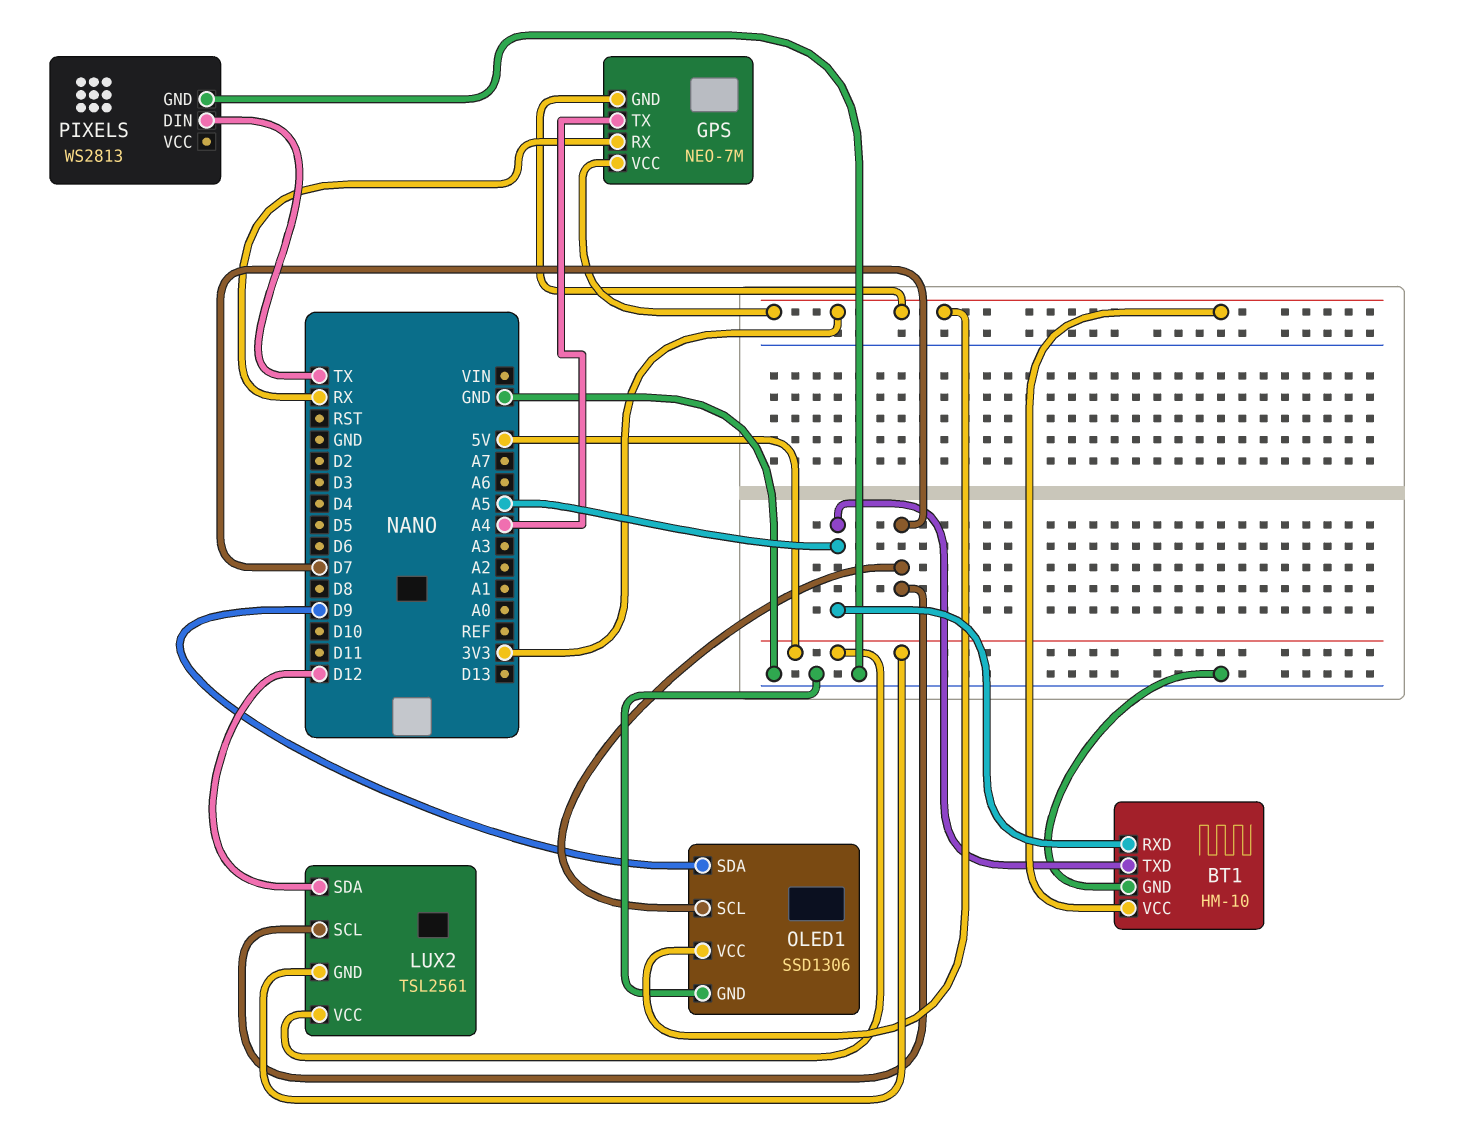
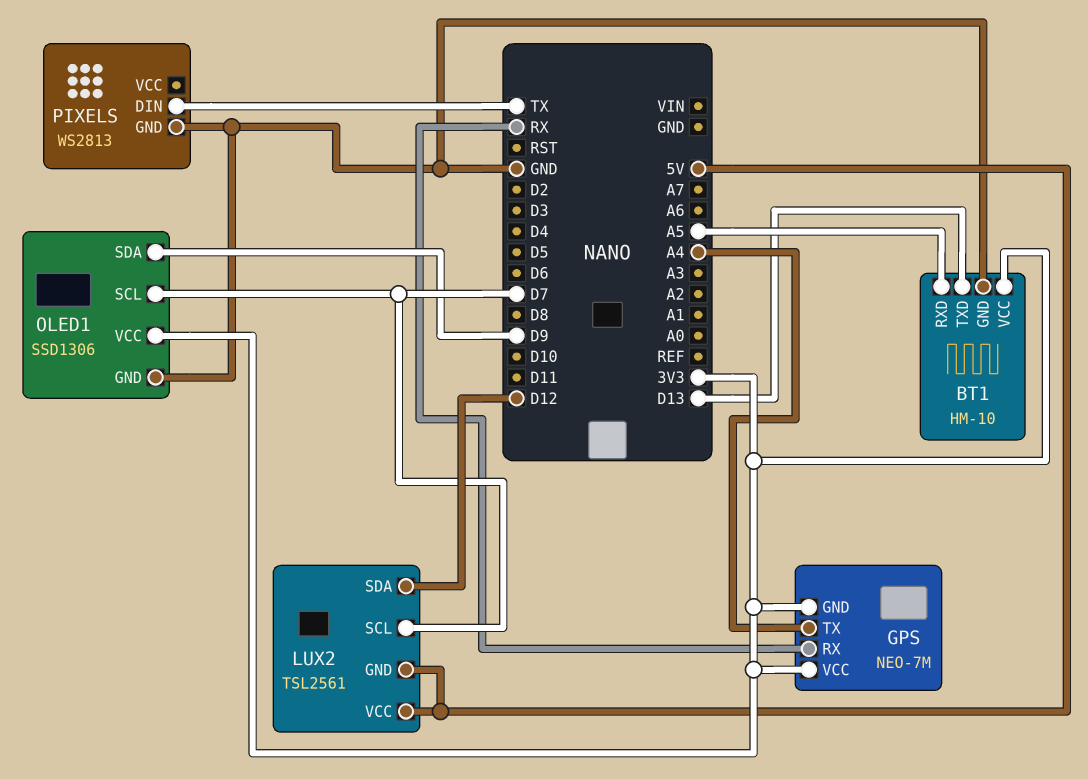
BT1 pin TXD: A5 -> D13

